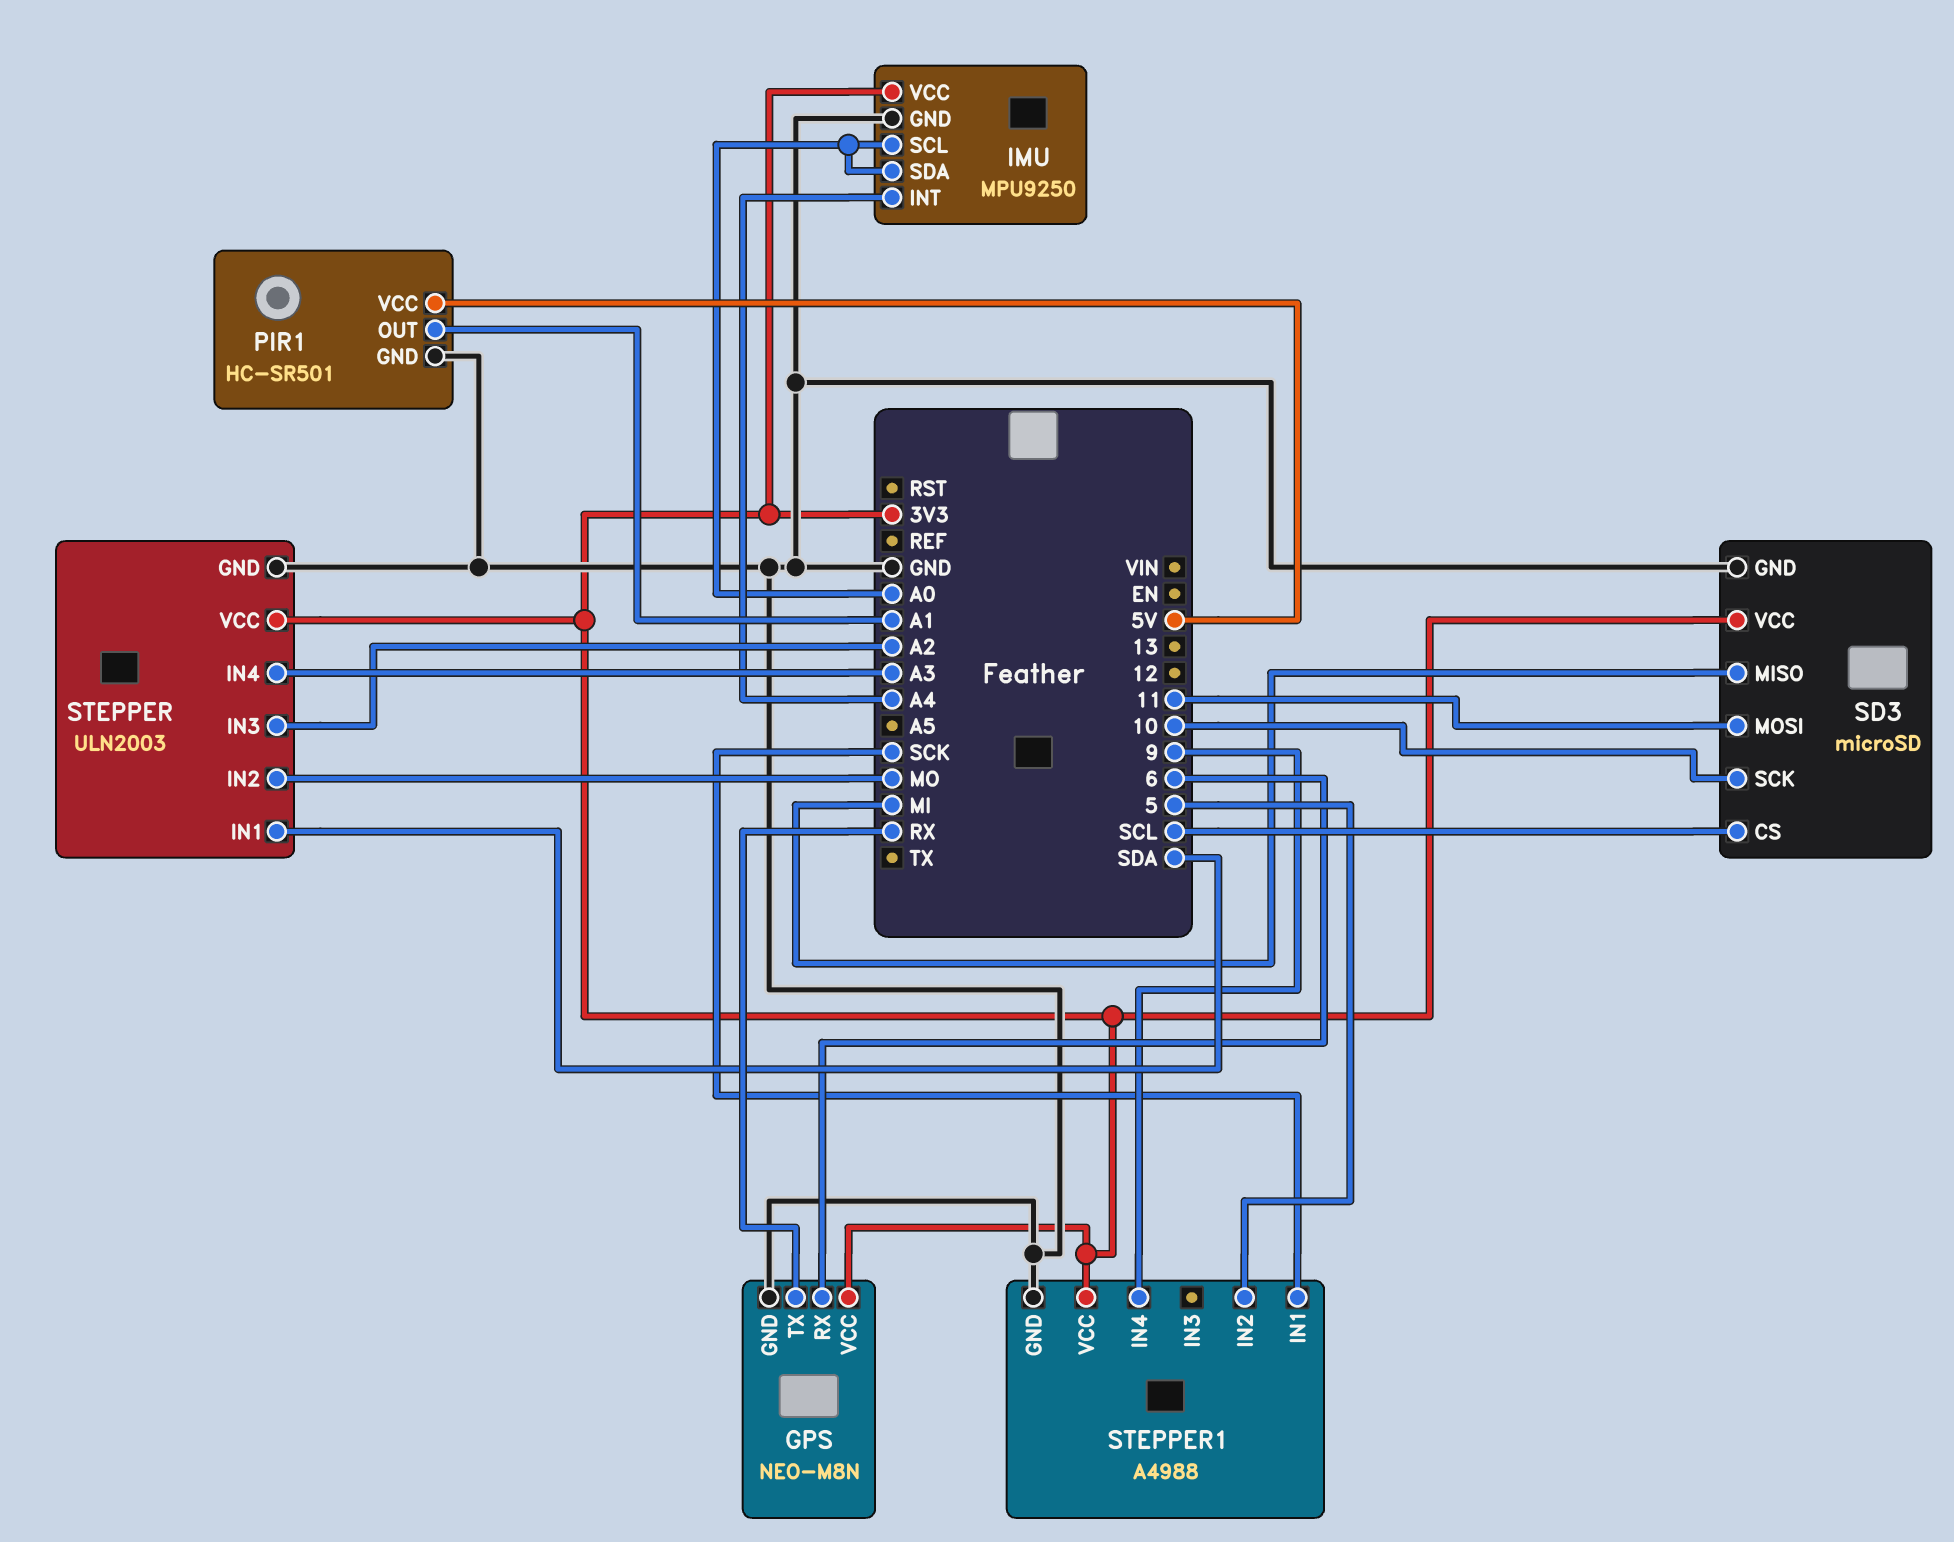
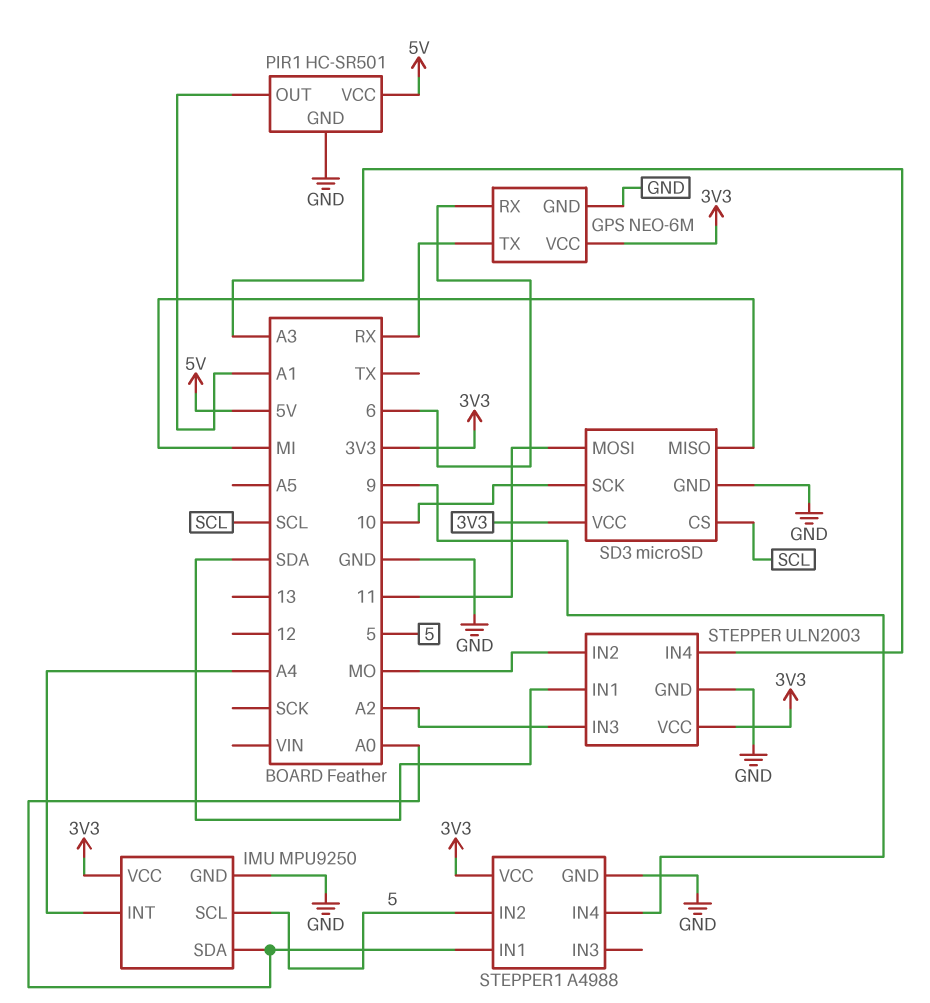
GPS: NEO-M8N -> NEO-6M
IMU pin SCL: A0 -> 5
STEPPER1 pin IN1: SCK -> A0

